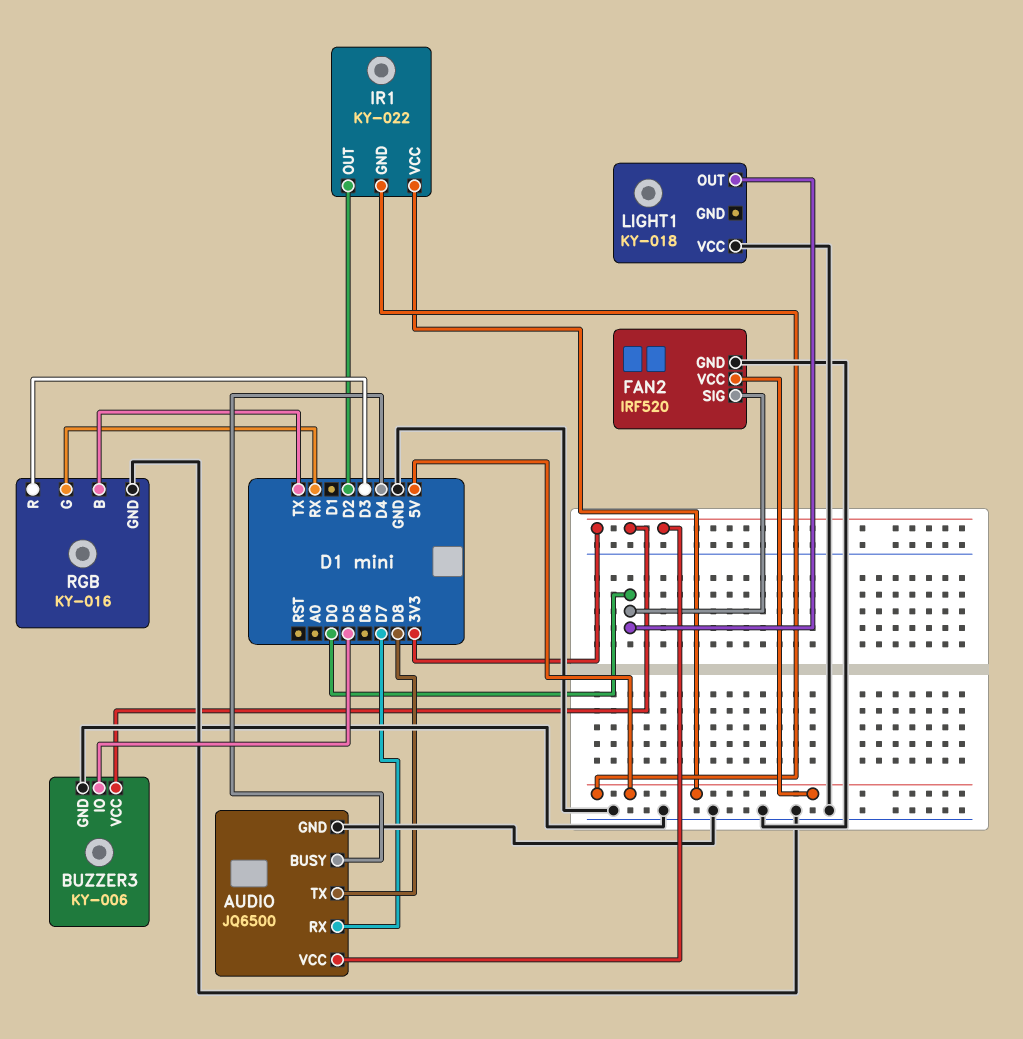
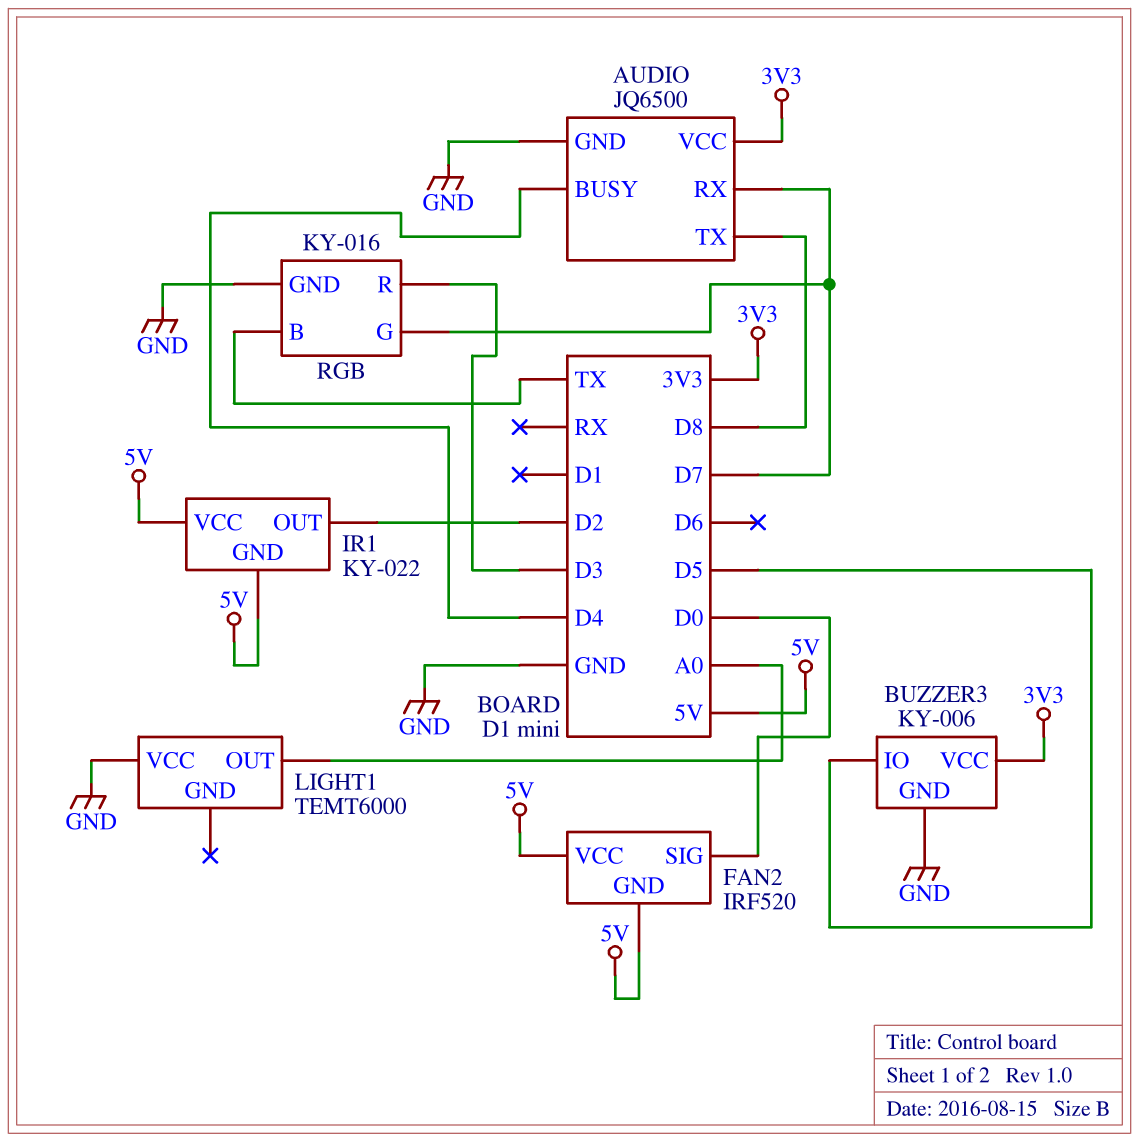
FAN2 pin GND: GND -> 5V
LIGHT1: KY-018 -> TEMT6000
LIGHT1 pin OUT: D0 -> A0
RGB pin G: RX -> D7

